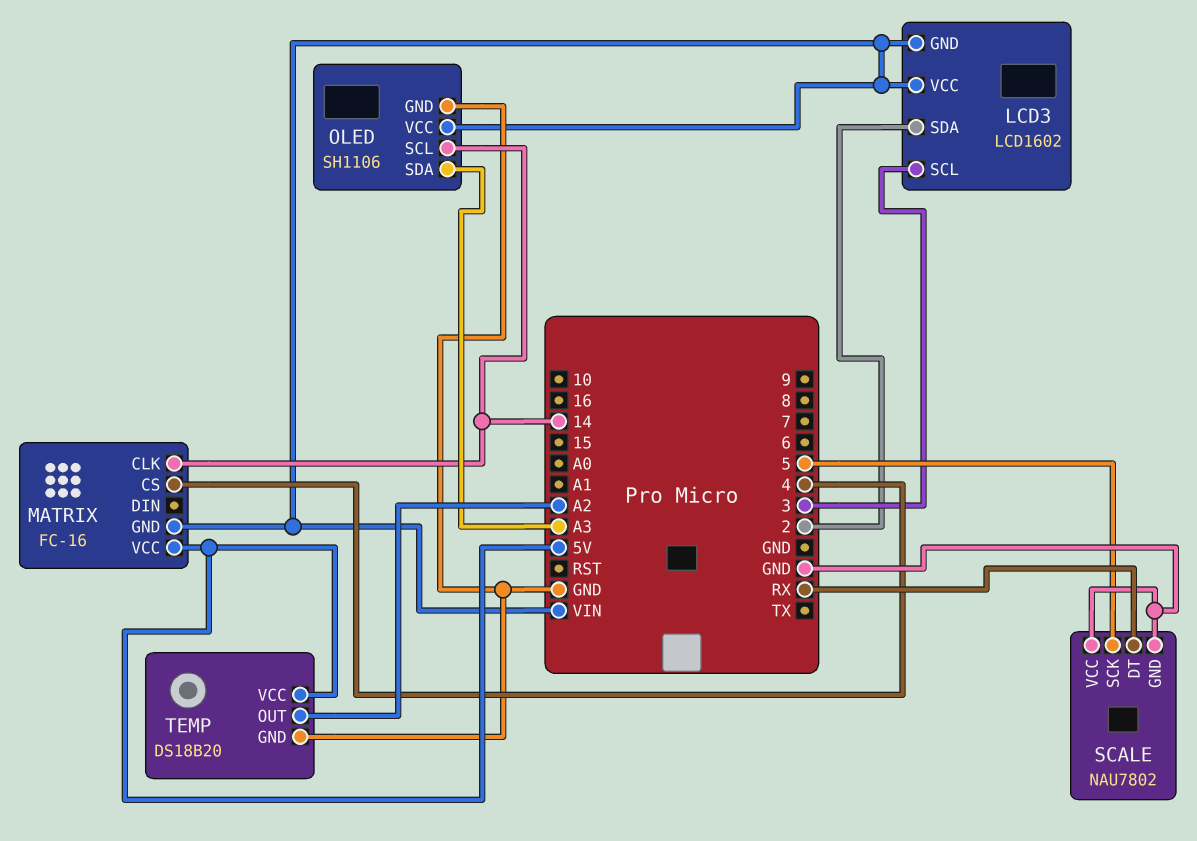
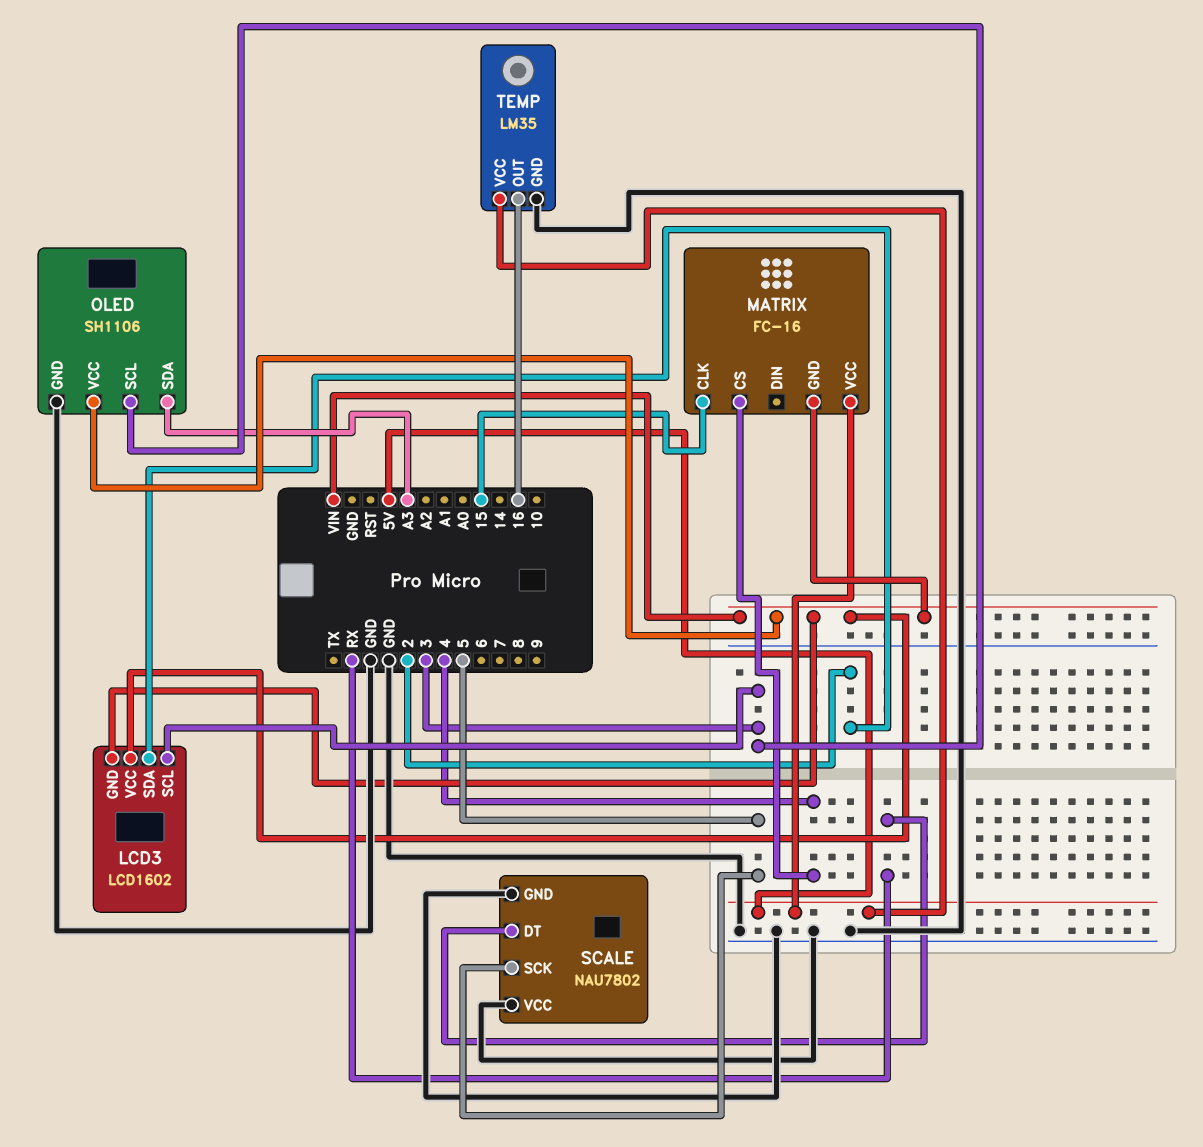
MATRIX pin CLK: 14 -> 15
OLED pin SCL: 14 -> 3
TEMP: DS18B20 -> LM35
TEMP pin OUT: A2 -> 16

